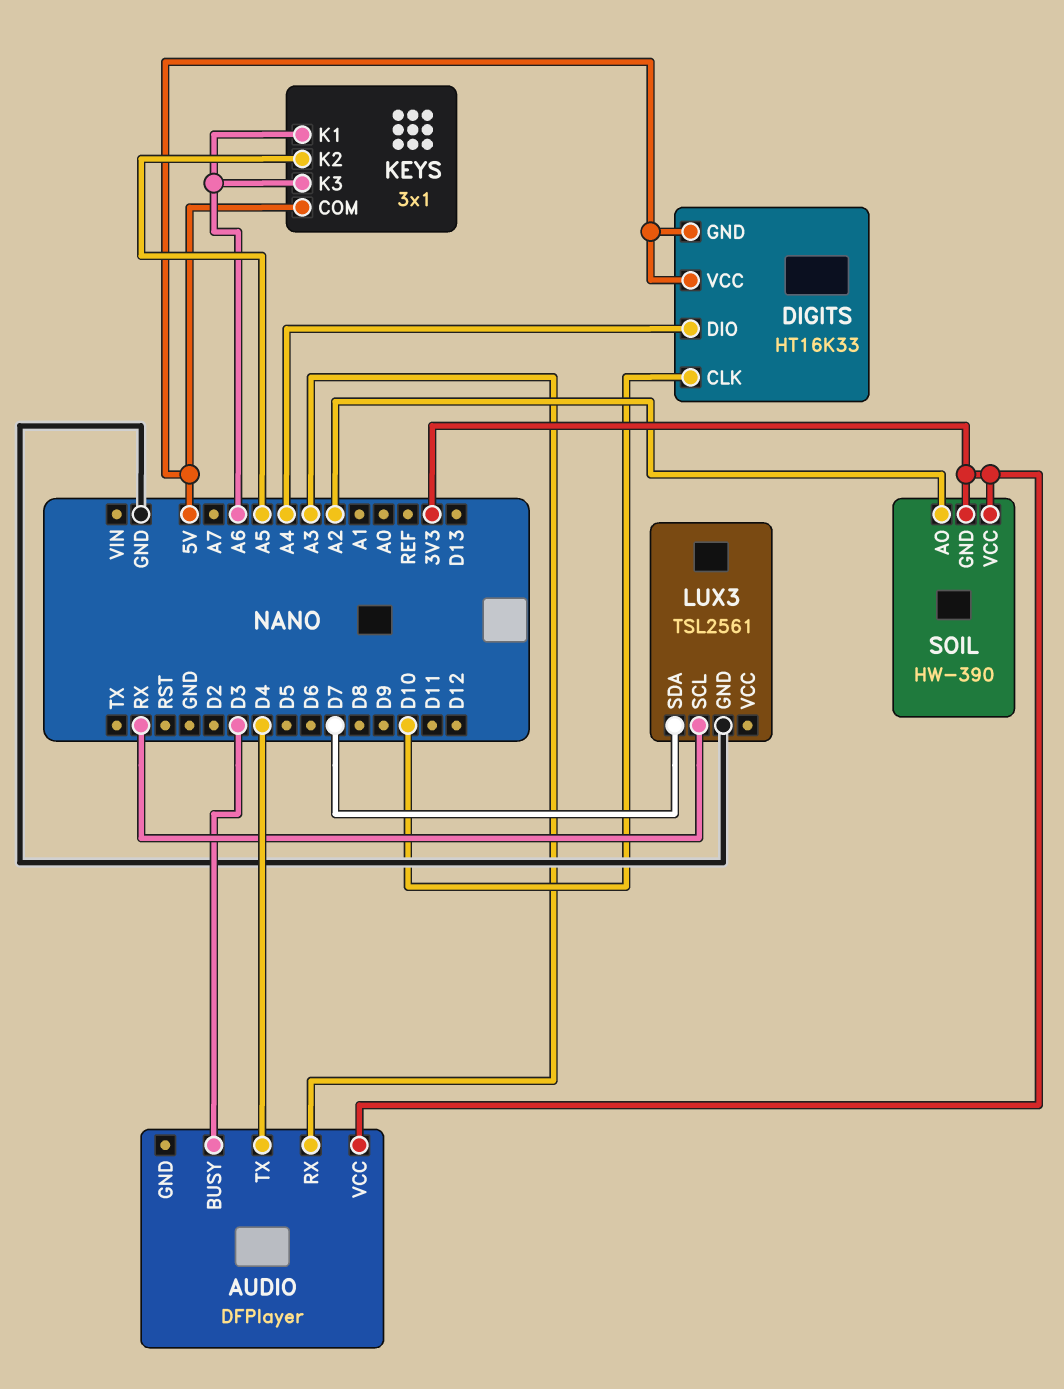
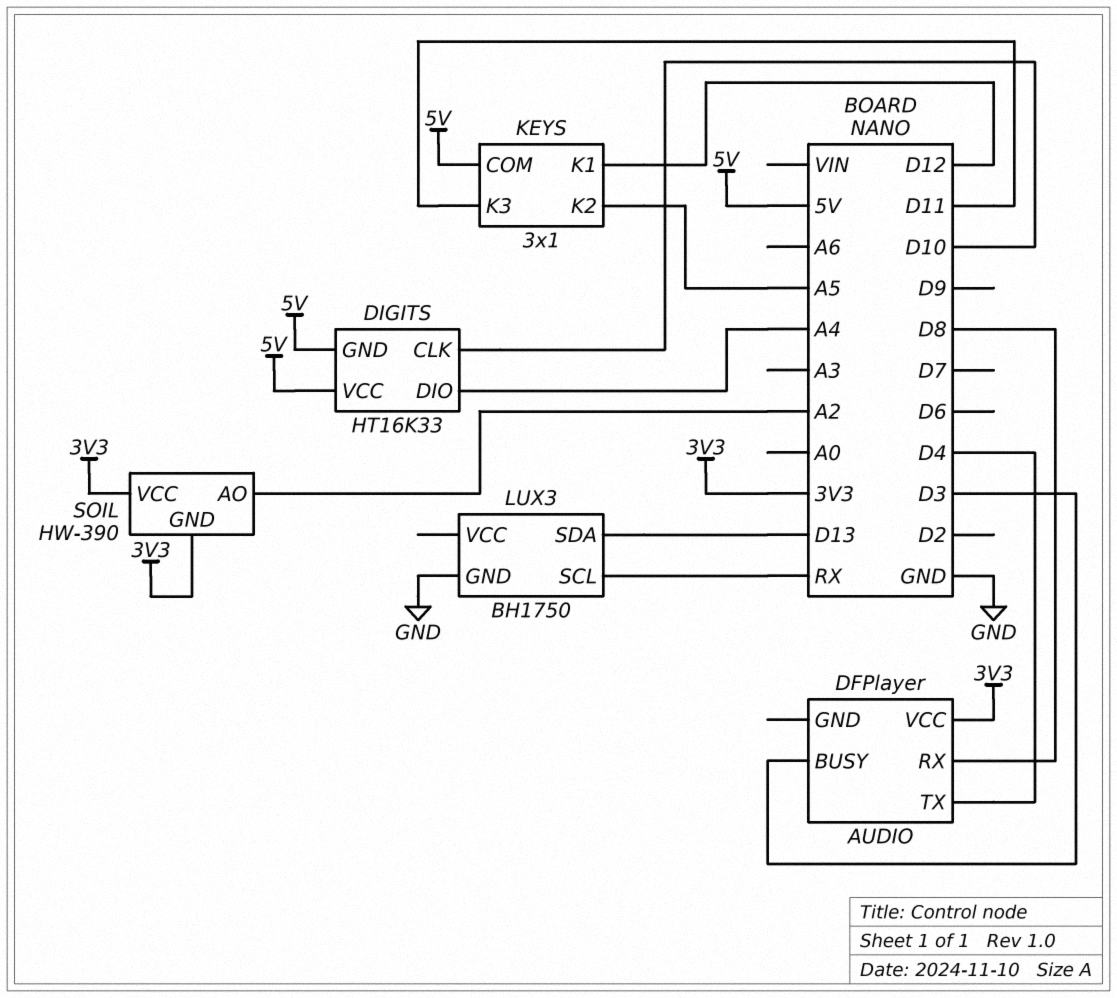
AUDIO pin RX: A3 -> D8
KEYS pin K1: A6 -> D12
KEYS pin K3: A6 -> D11
LUX3: TSL2561 -> BH1750
LUX3 pin SDA: D7 -> D13

